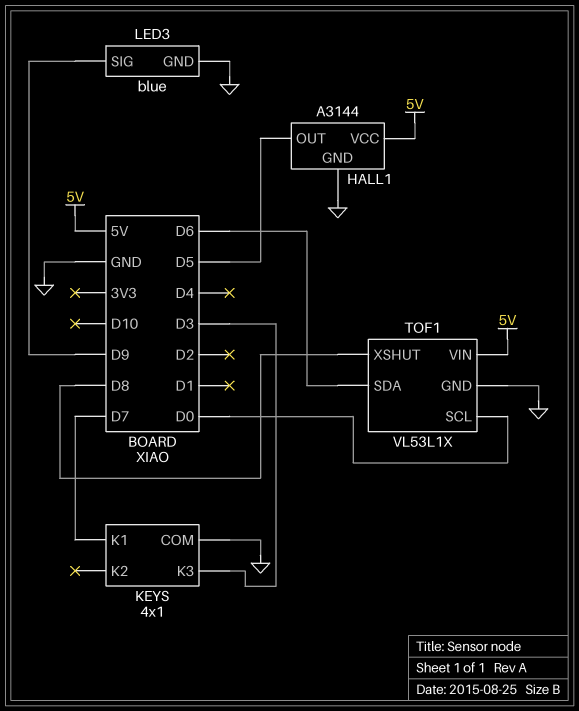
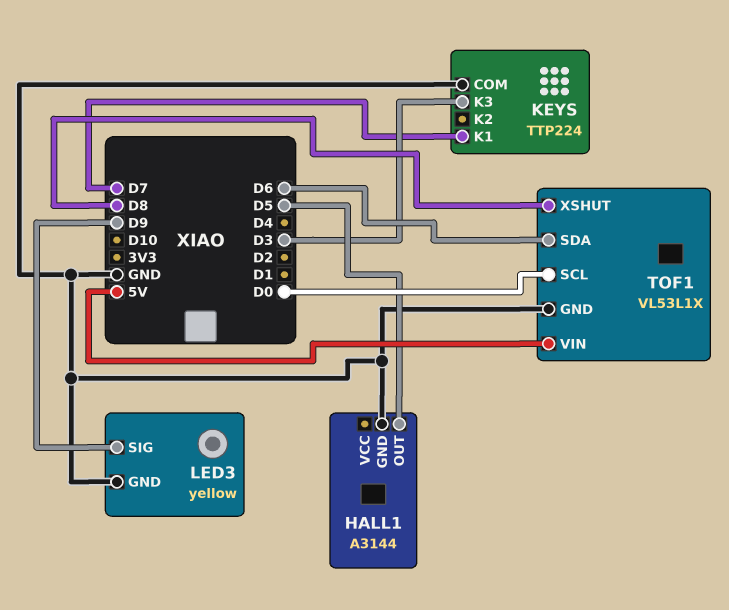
HALL1 pin VCC: 5V -> none
KEYS: 4x1 -> TTP224
LED3: blue -> yellow

